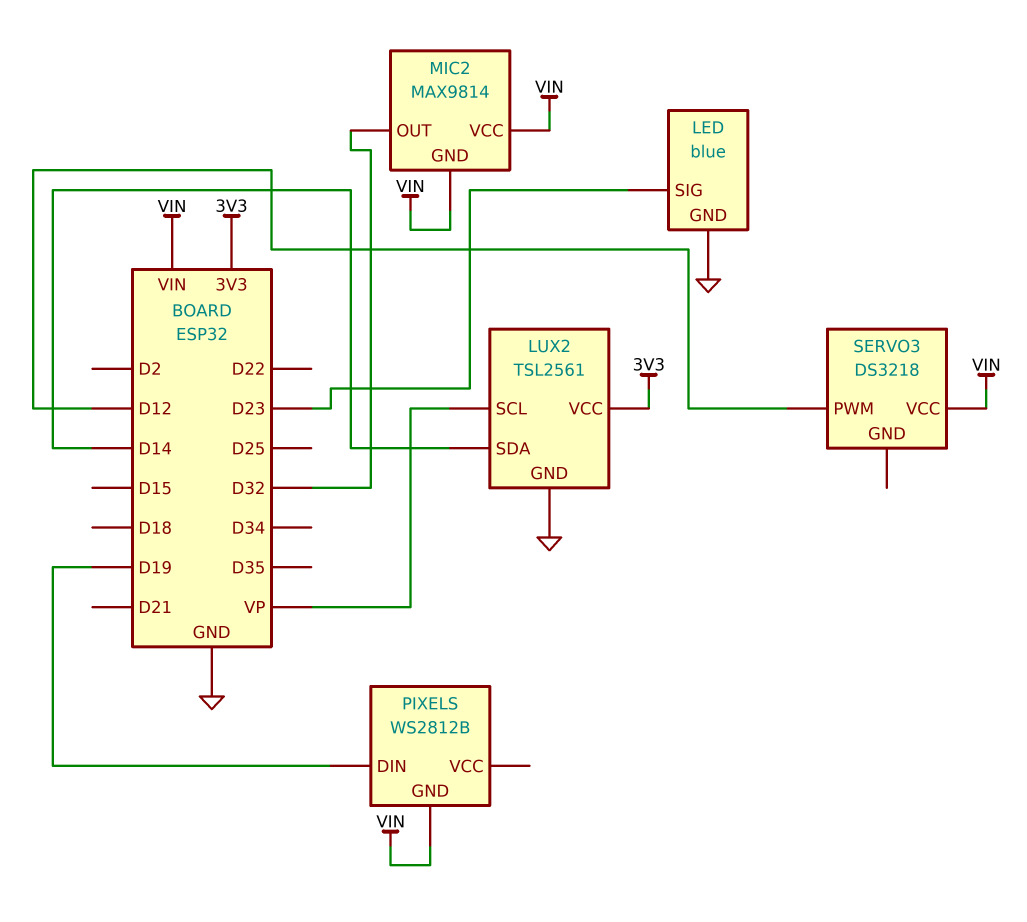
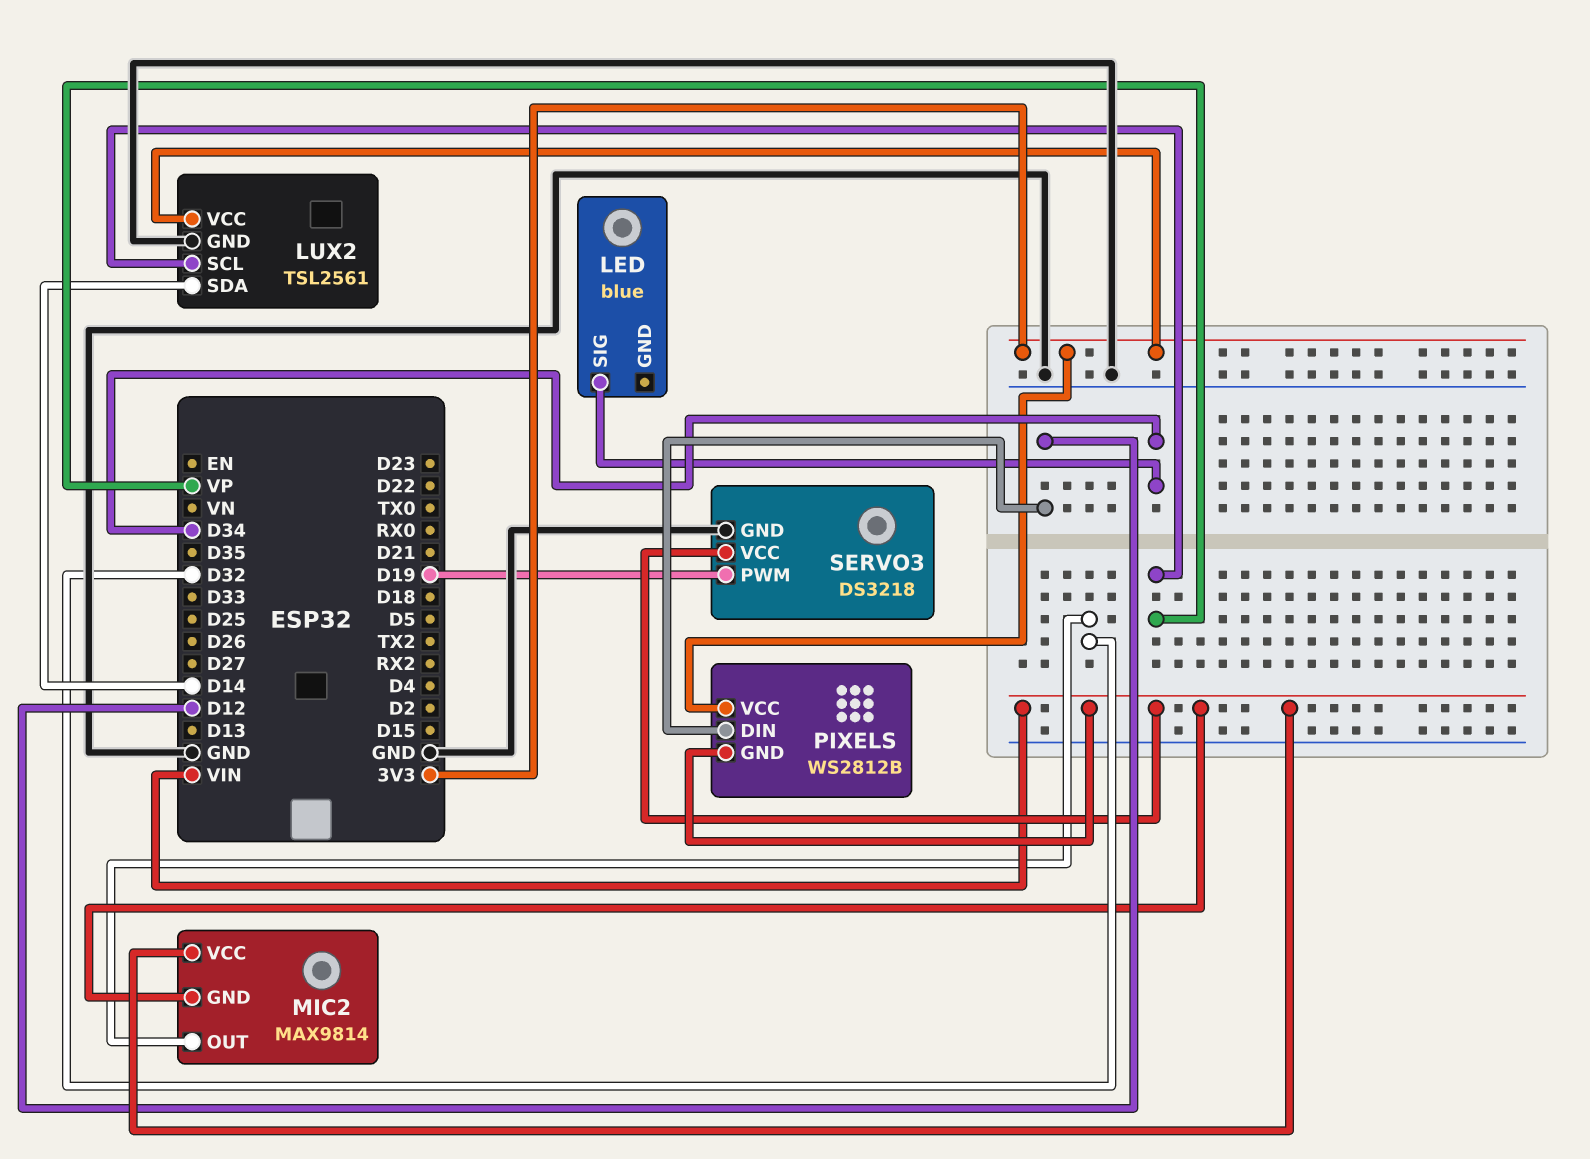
LED pin GND: GND -> none
LED pin SIG: D23 -> D34
PIXELS pin DIN: D19 -> D12
PIXELS pin VCC: none -> 3V3
SERVO3 pin GND: none -> GND
SERVO3 pin PWM: D12 -> D19

